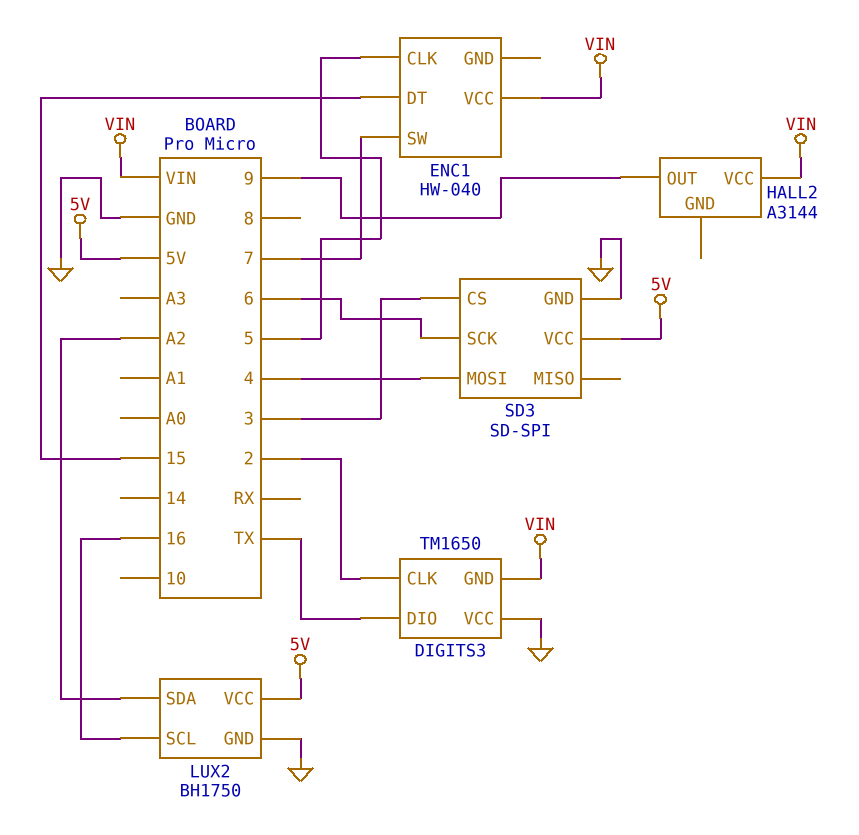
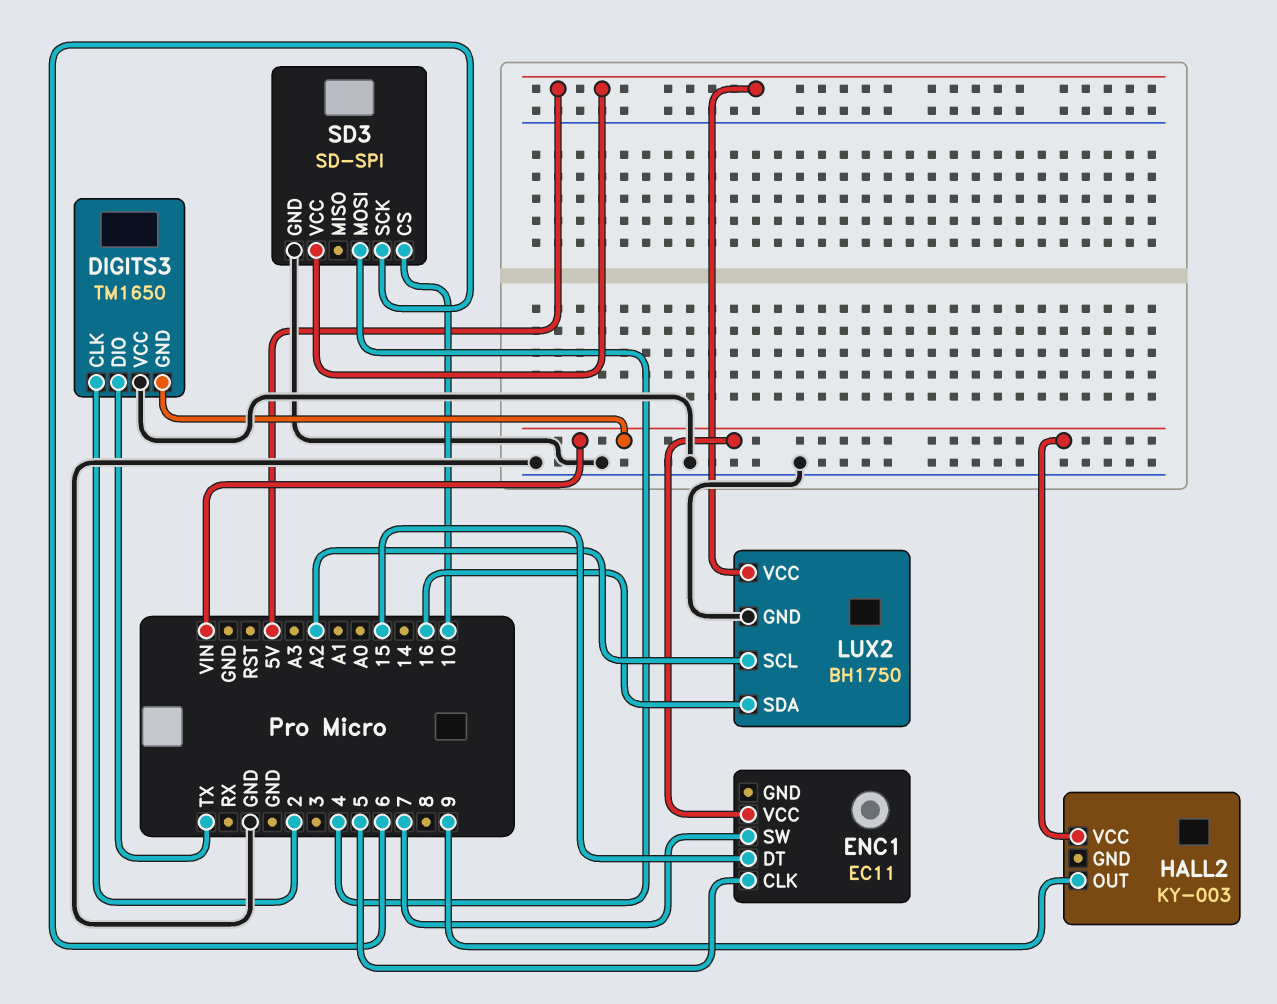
ENC1: HW-040 -> EC11
HALL2: A3144 -> KY-003
LUX2 pin SCL: 16 -> A2
LUX2 pin SDA: A2 -> 16
SD3 pin CS: 3 -> 10

